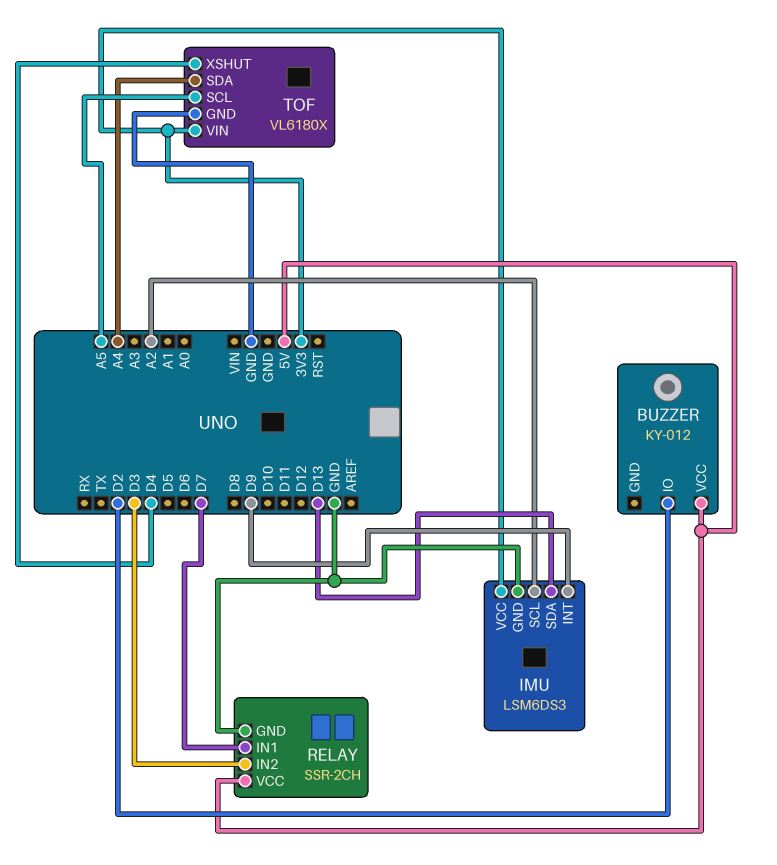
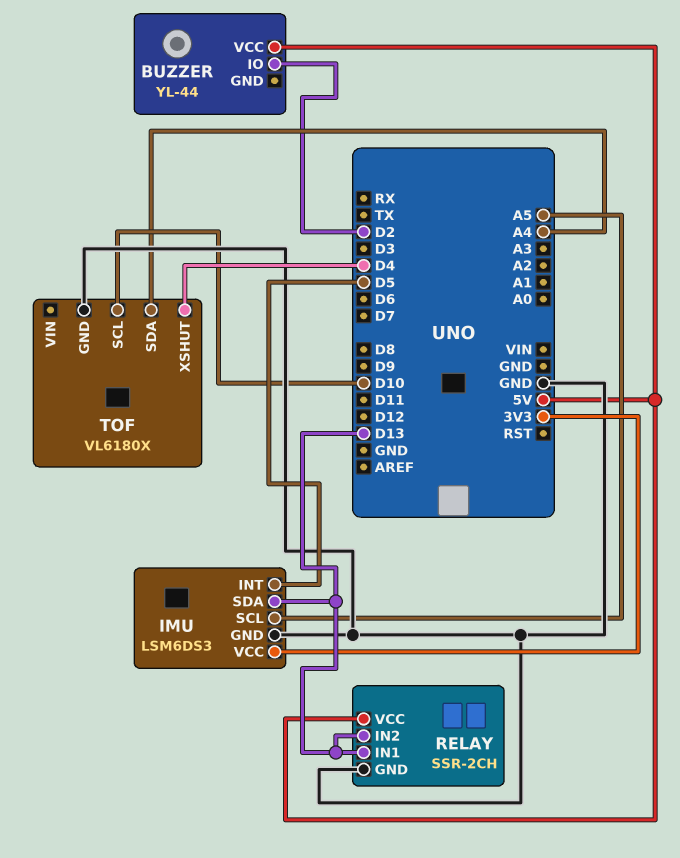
BUZZER: KY-012 -> YL-44
IMU pin INT: D9 -> D5
IMU pin SCL: A2 -> A5
RELAY pin IN1: D7 -> D13
RELAY pin IN2: D3 -> D13
TOF pin SCL: A5 -> D10
TOF pin VIN: 3V3 -> none

